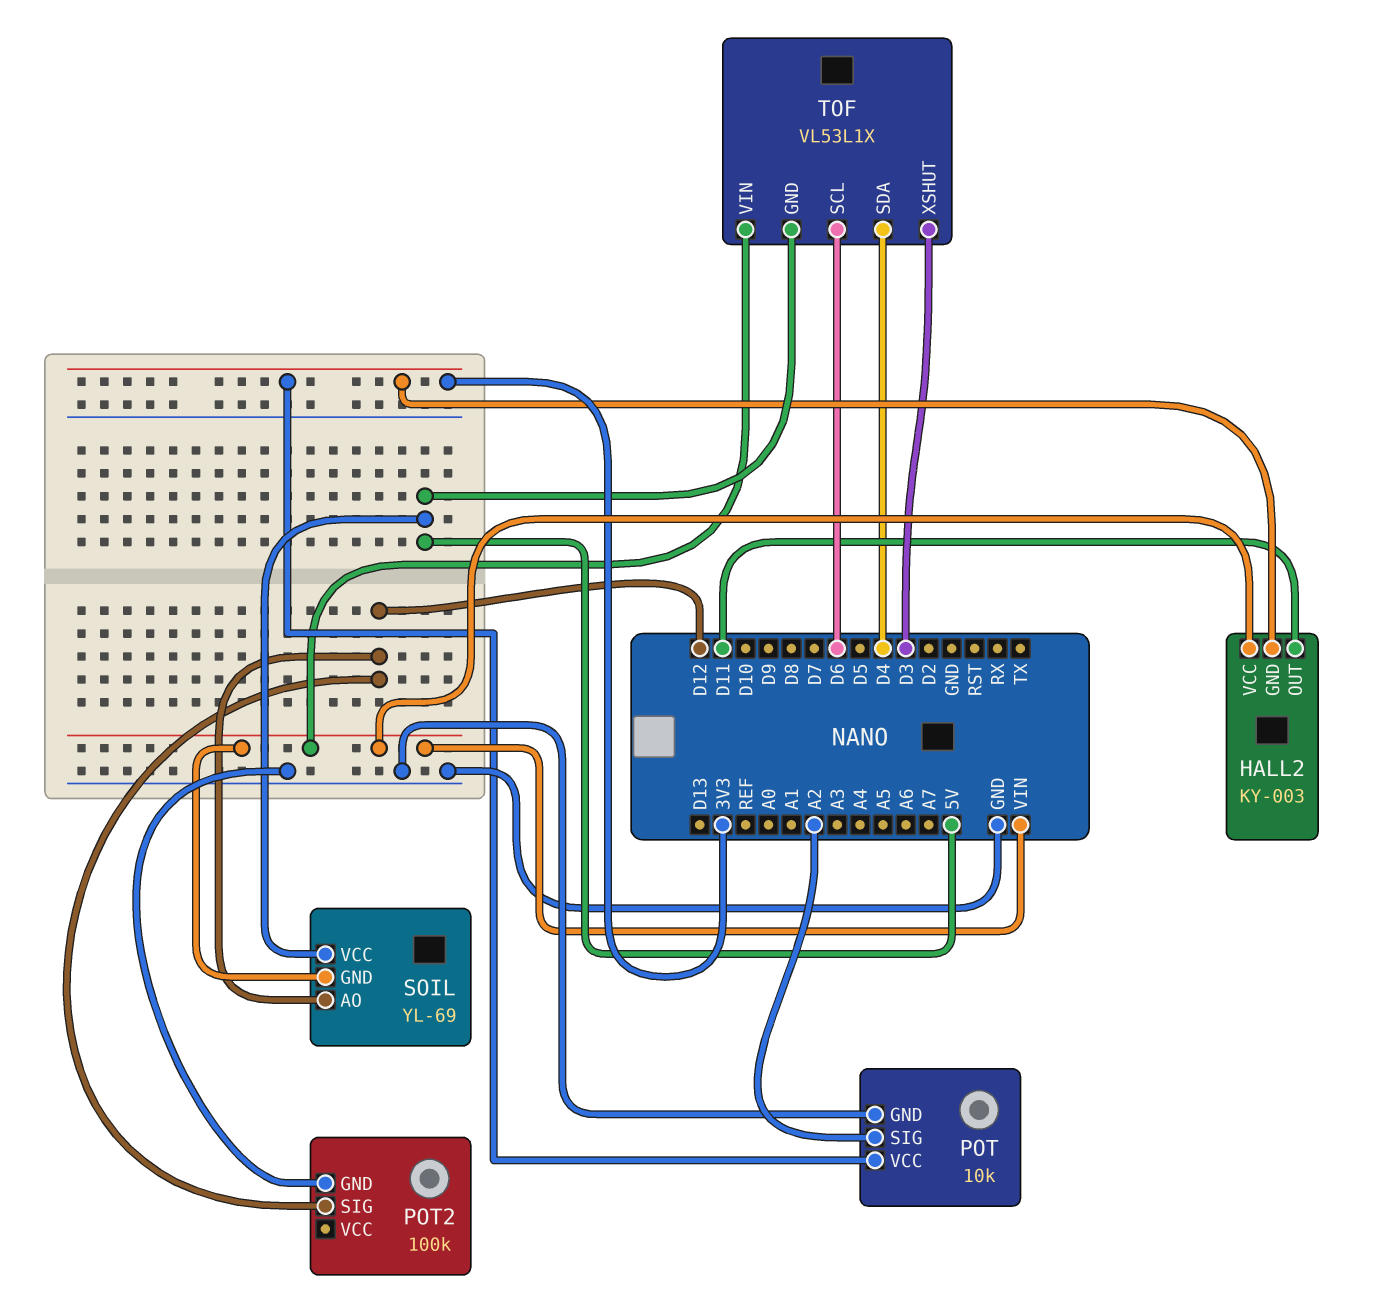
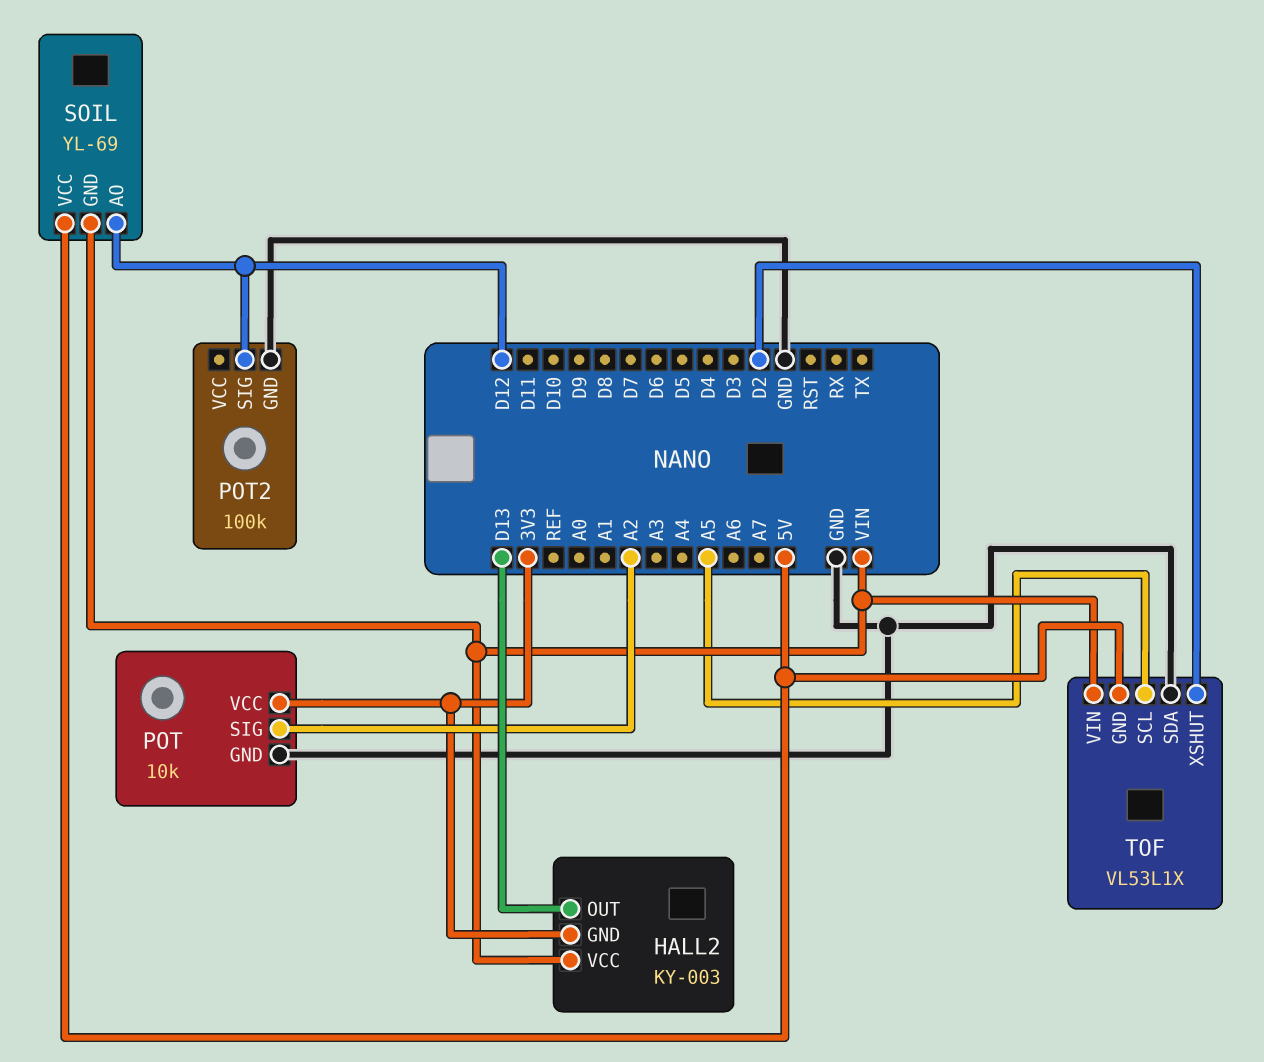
HALL2 pin OUT: D11 -> D13
TOF pin SCL: D6 -> A5
TOF pin SDA: D4 -> GND
TOF pin XSHUT: D3 -> D2

